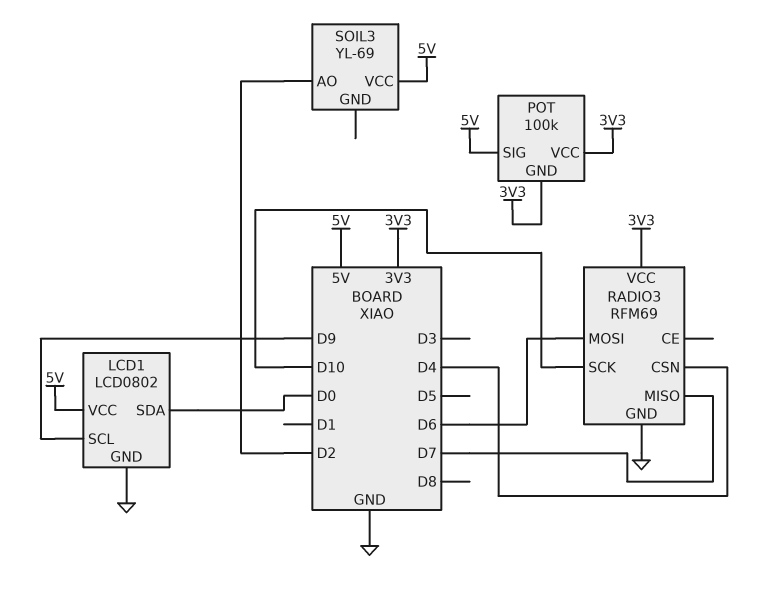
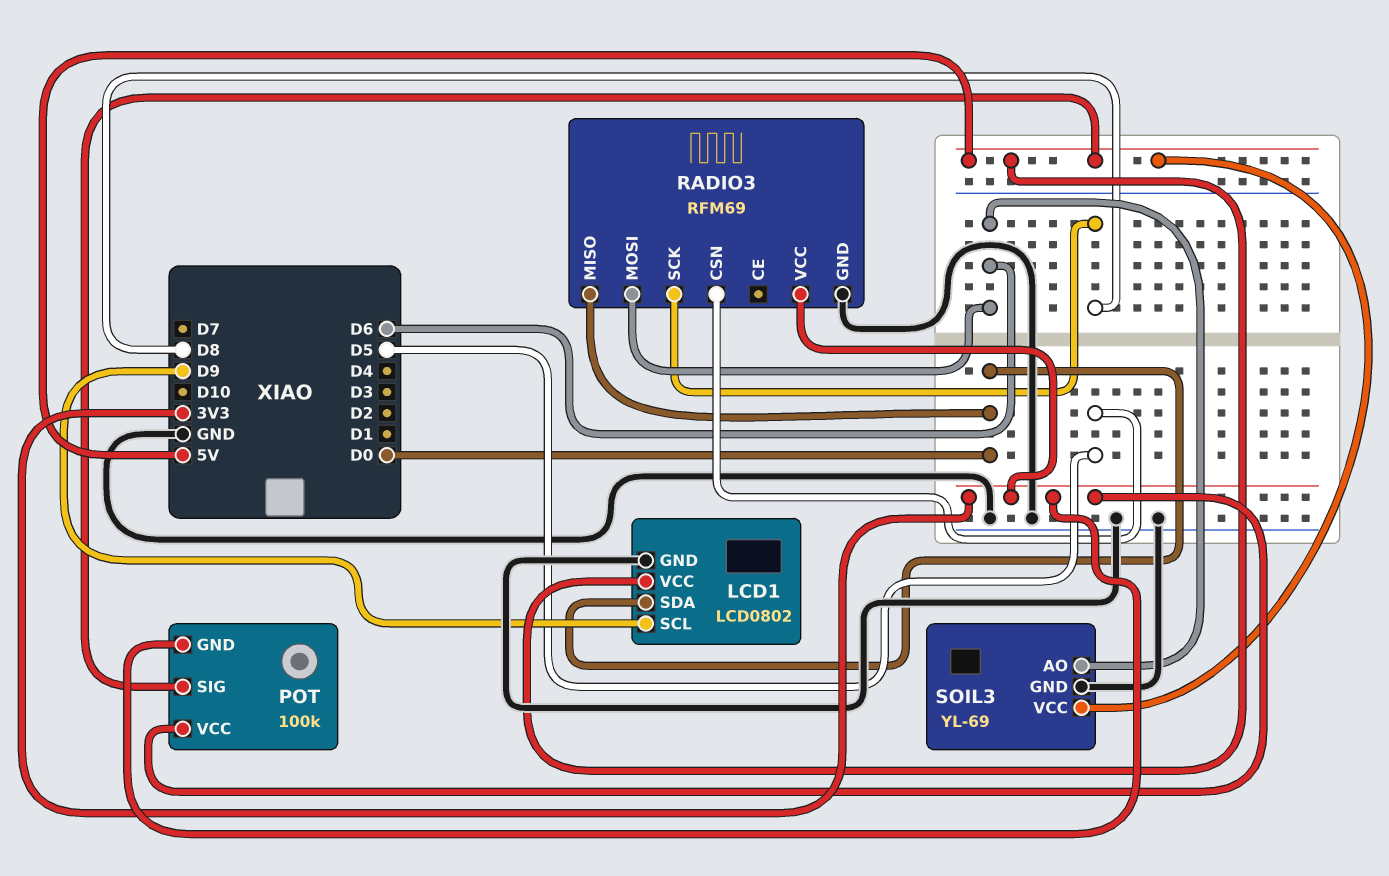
RADIO3 pin CSN: D4 -> D5
RADIO3 pin MISO: D7 -> D0
RADIO3 pin SCK: D10 -> D8
SOIL3 pin AO: D2 -> D6
SOIL3 pin GND: none -> GND

